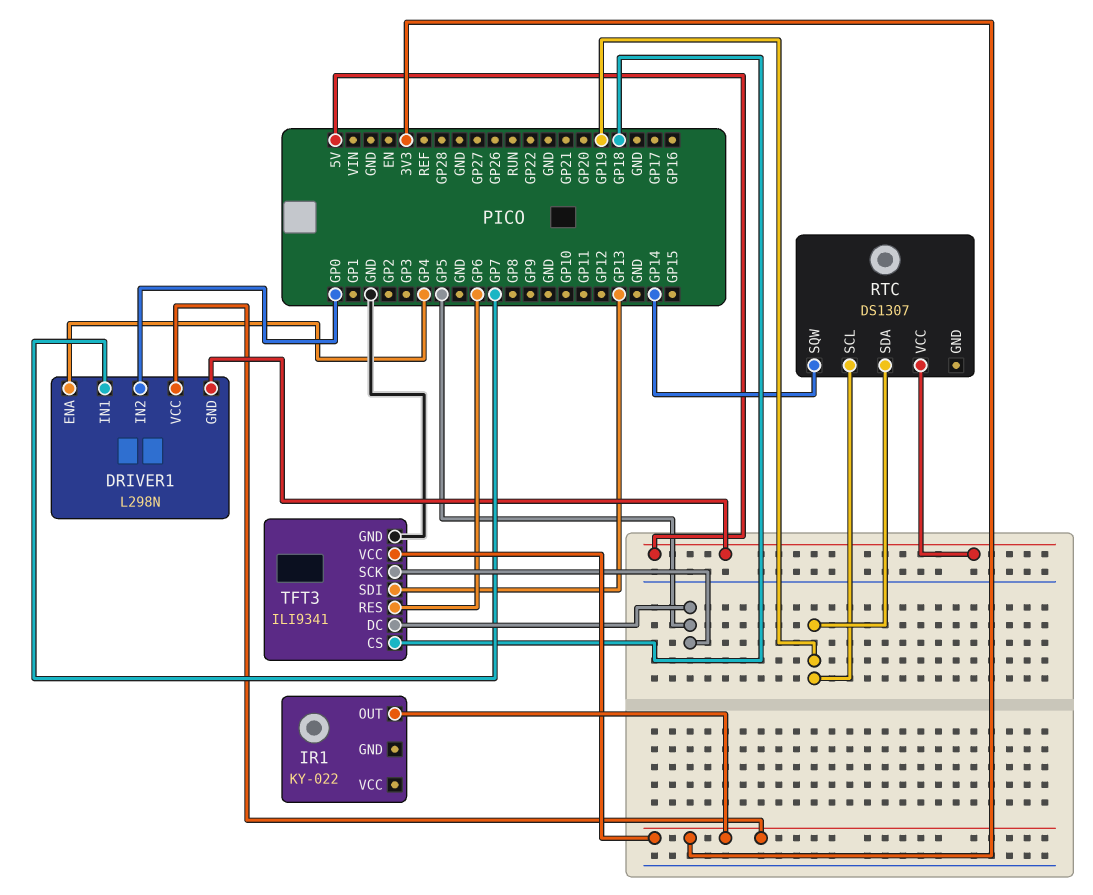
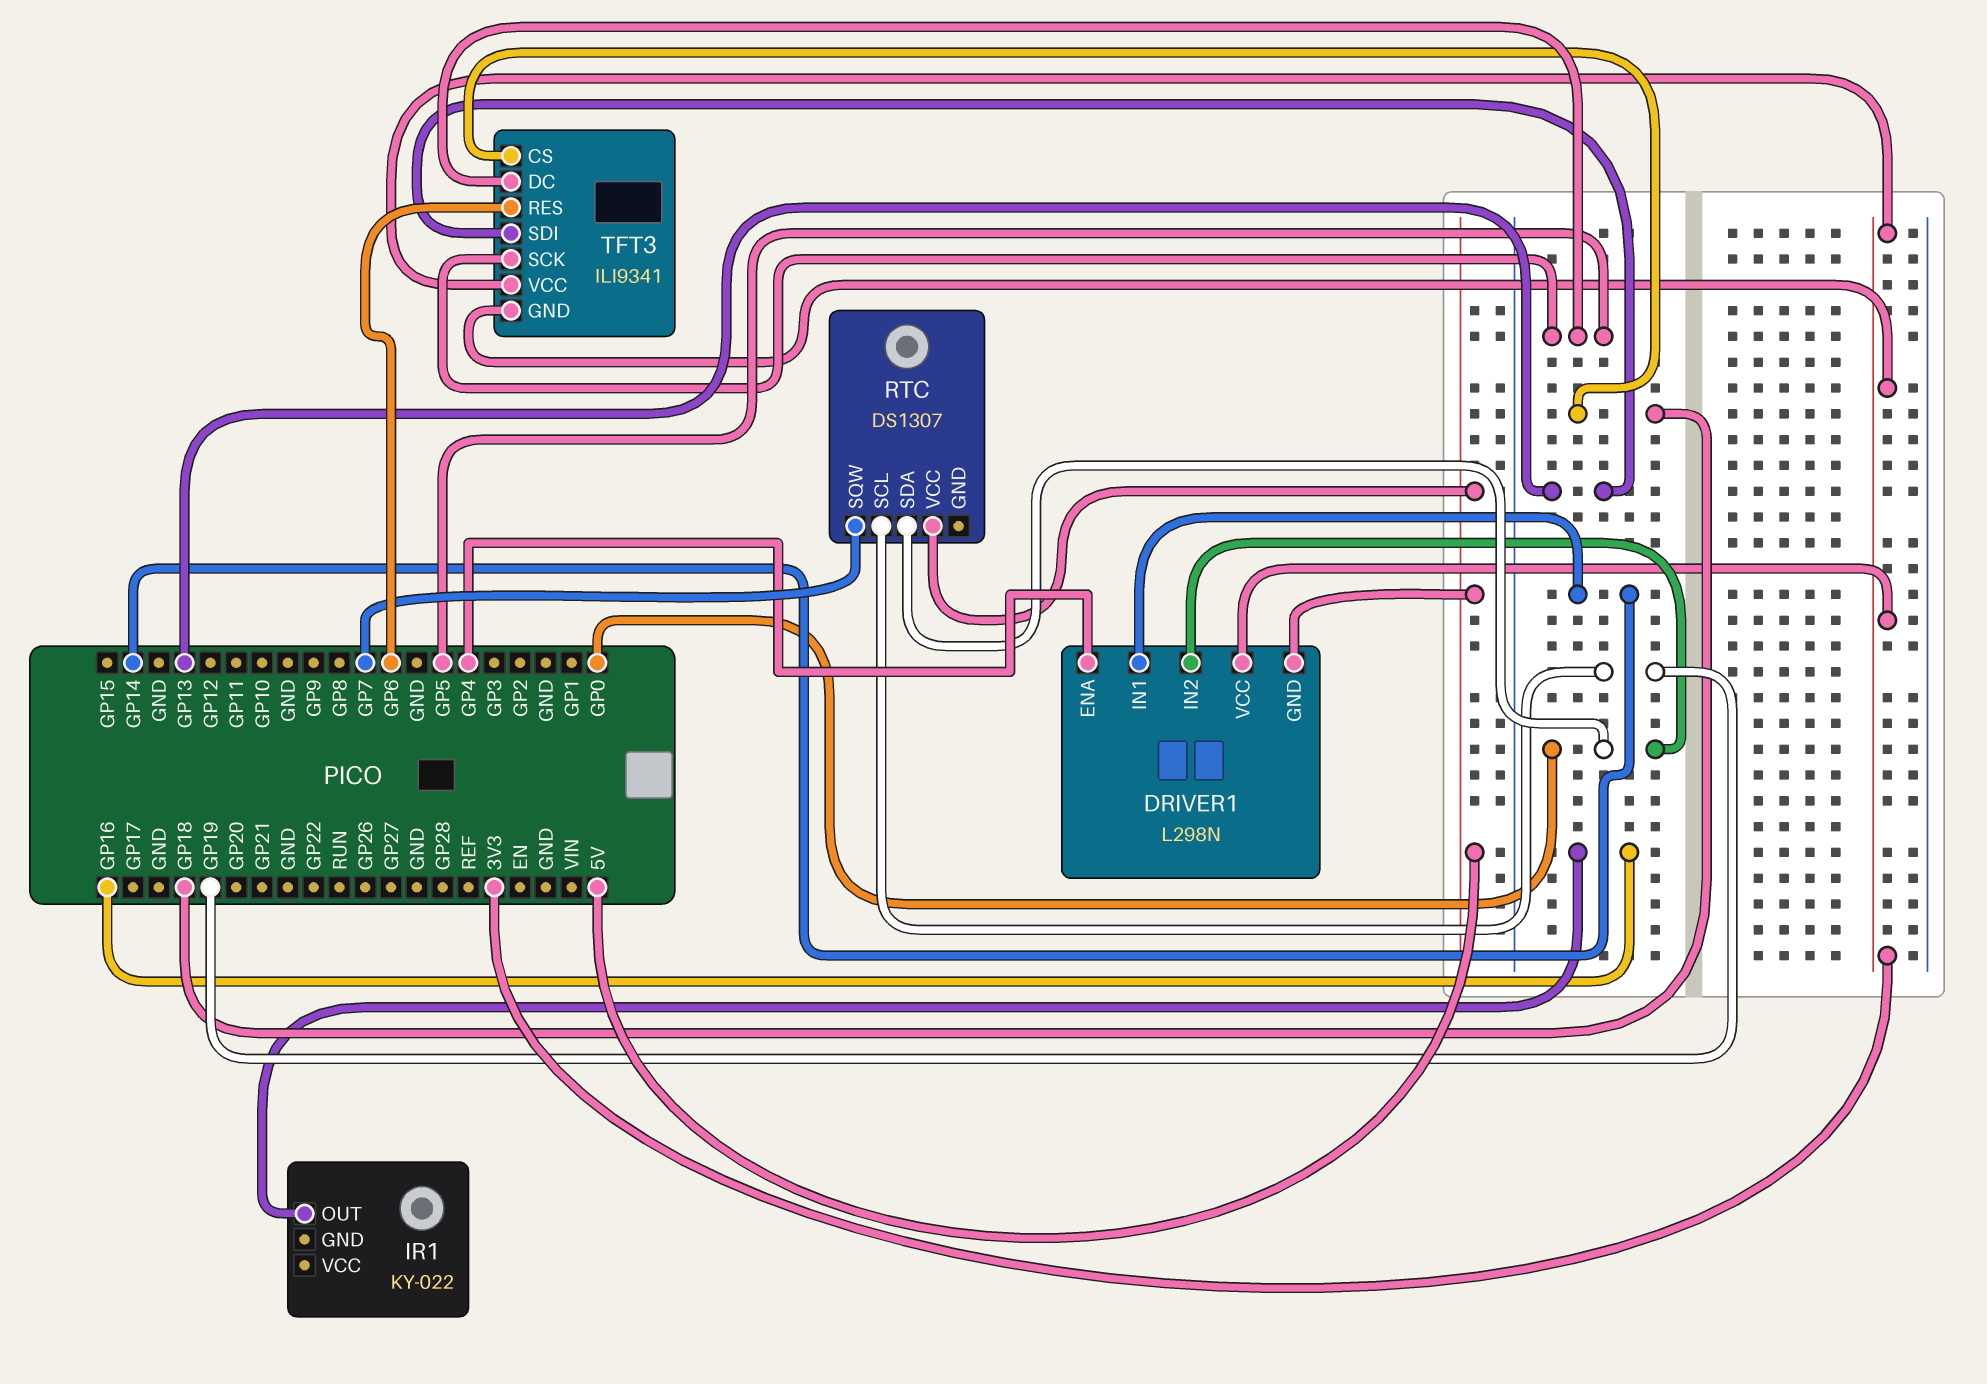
DRIVER1 pin IN1: GP7 -> GP14
IR1 pin OUT: 3V3 -> GP16
RTC pin SDA: GP19 -> GP0
RTC pin SQW: GP14 -> GP7
TFT3 pin GND: GND -> 3V3

